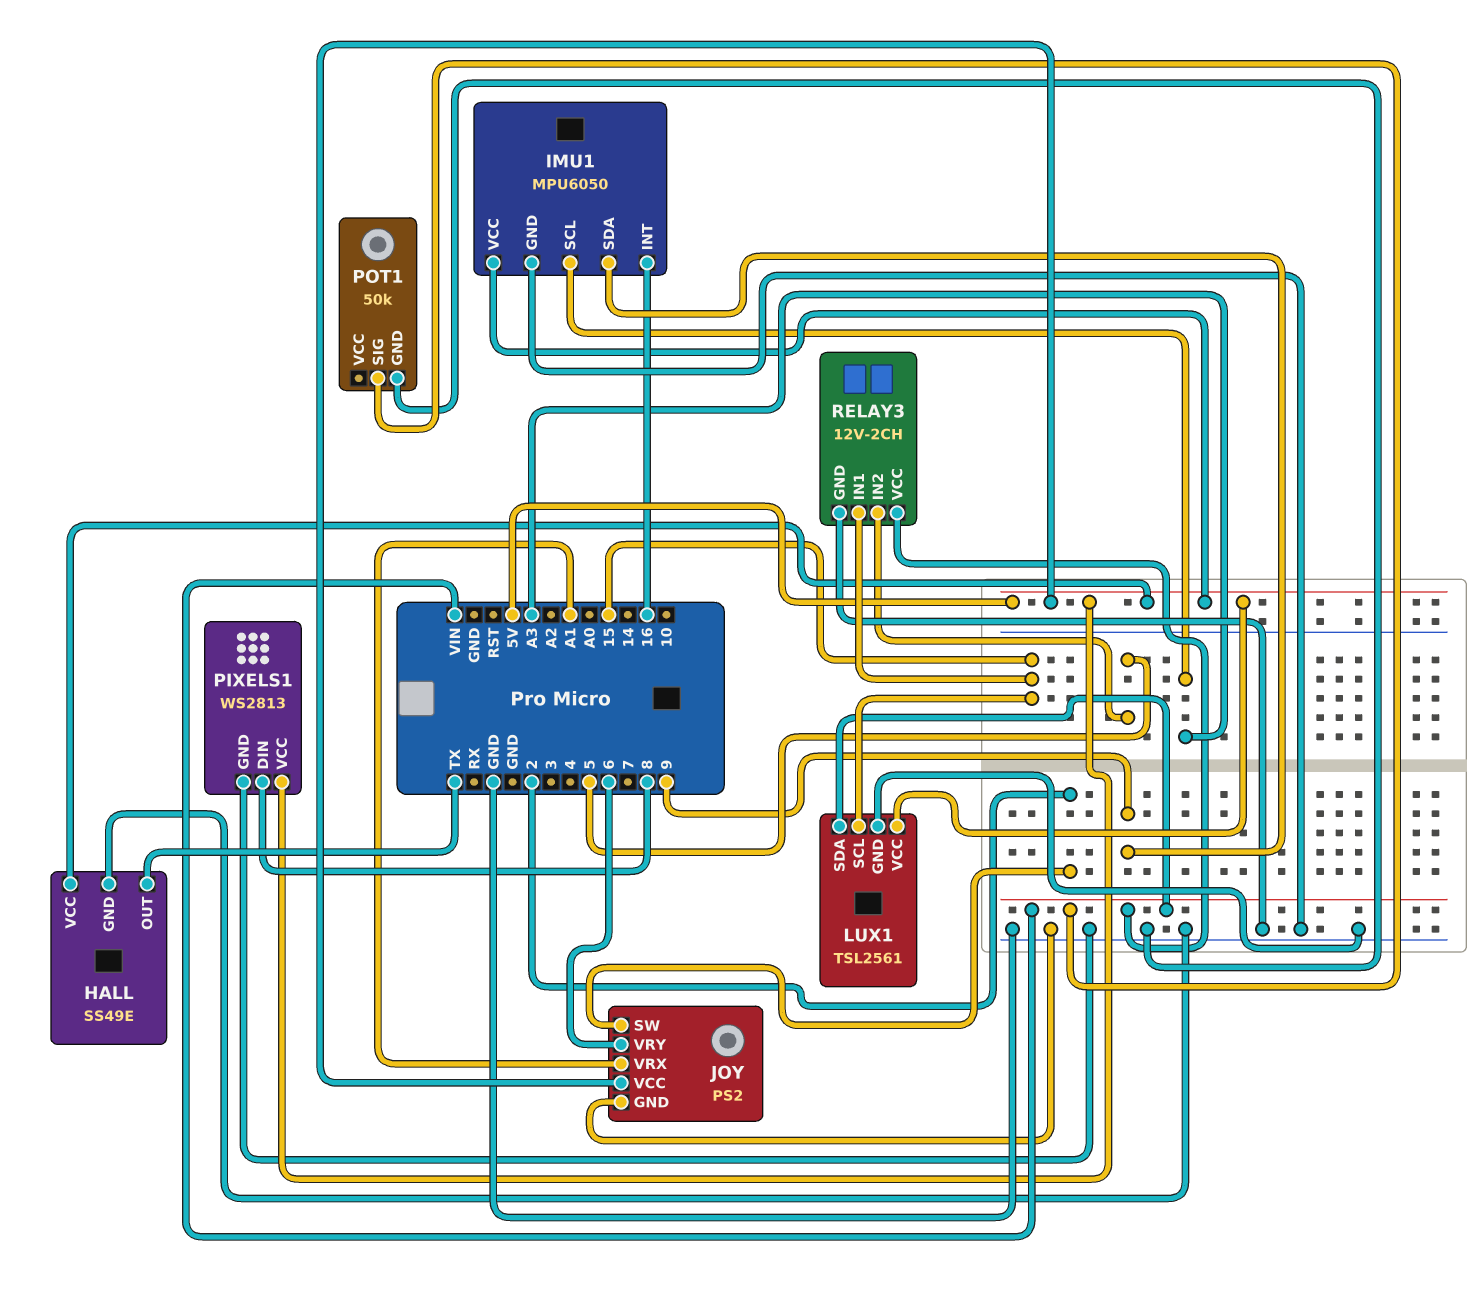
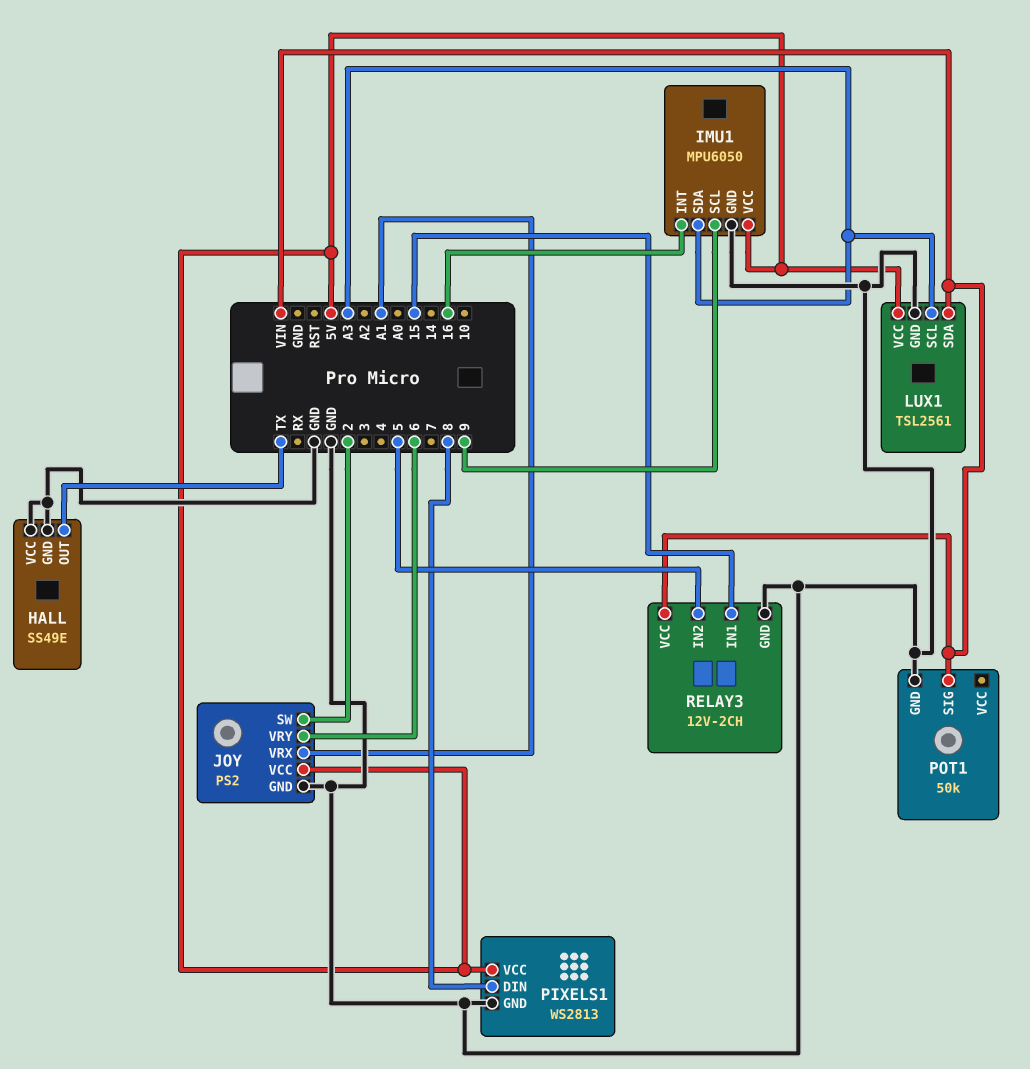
HALL pin VCC: 5V -> GND
IMU1 pin SCL: A3 -> 9
IMU1 pin SDA: 9 -> A3
LUX1 pin SCL: 15 -> A3

